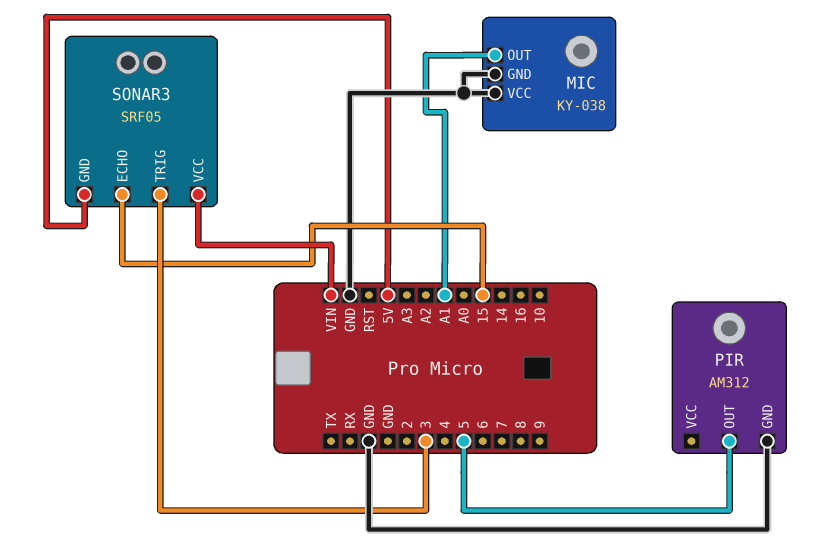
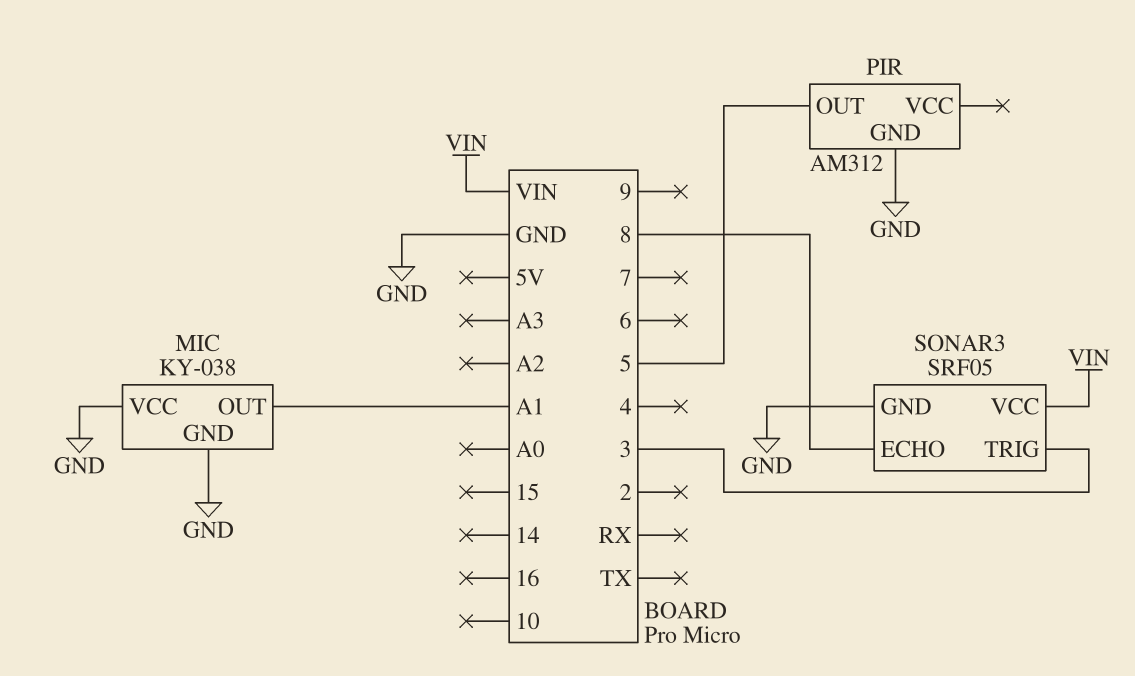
SONAR3 pin ECHO: 15 -> 8
SONAR3 pin GND: 5V -> GND

